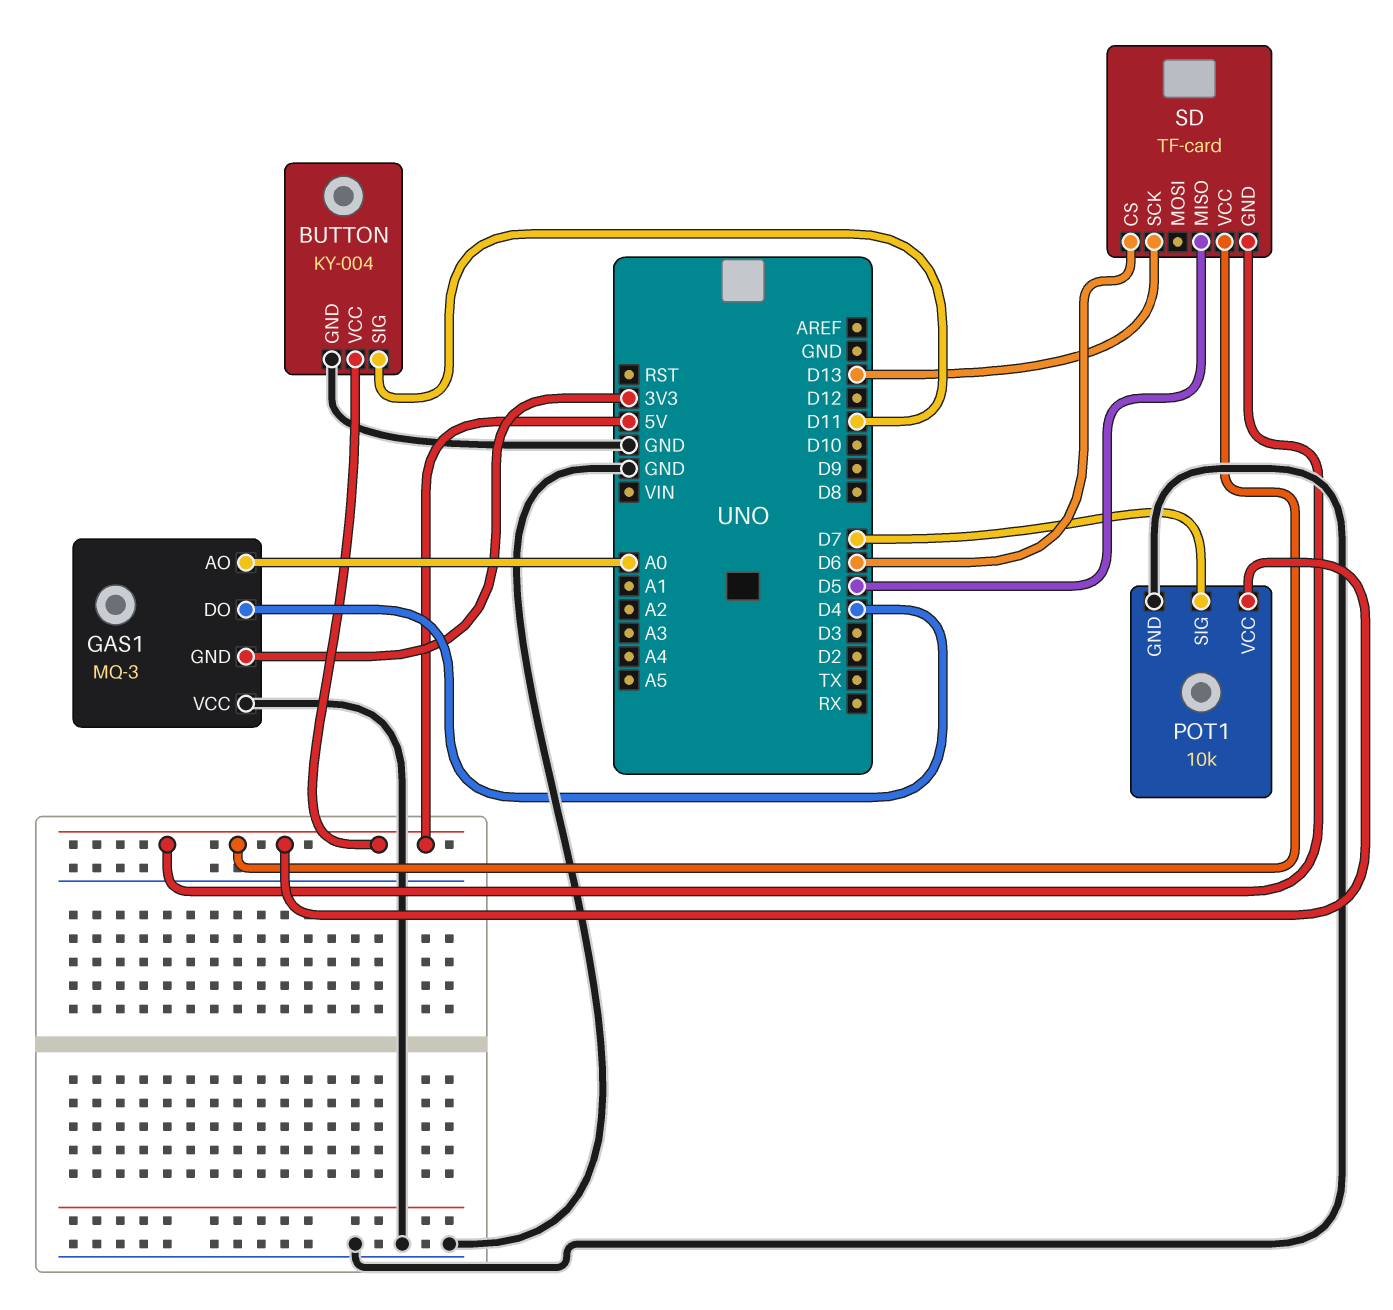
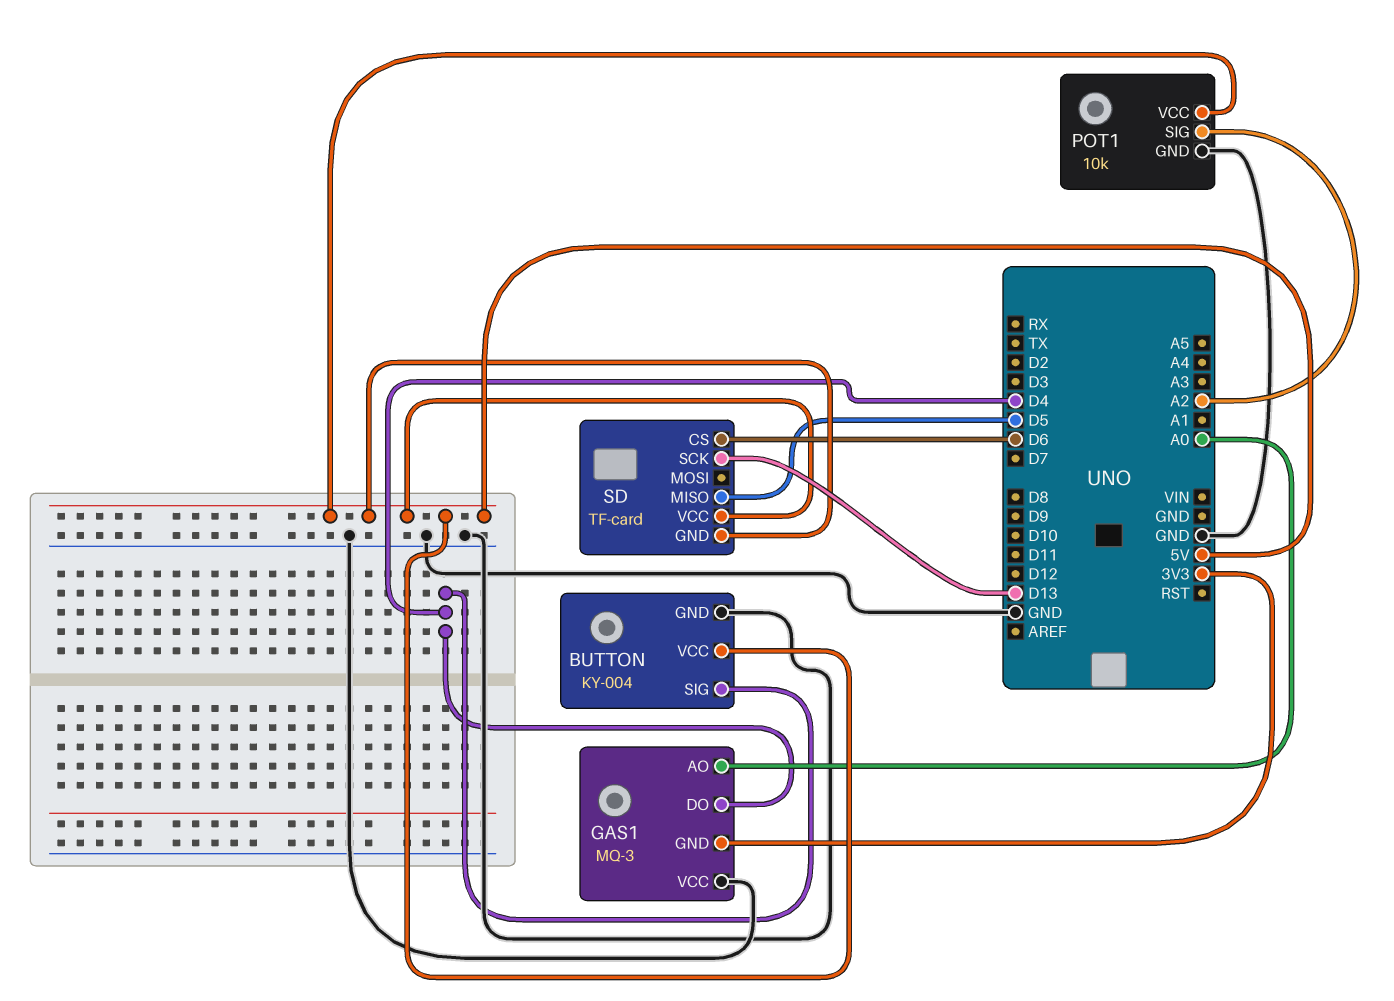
BUTTON pin SIG: D11 -> D4
POT1 pin SIG: D7 -> A2

